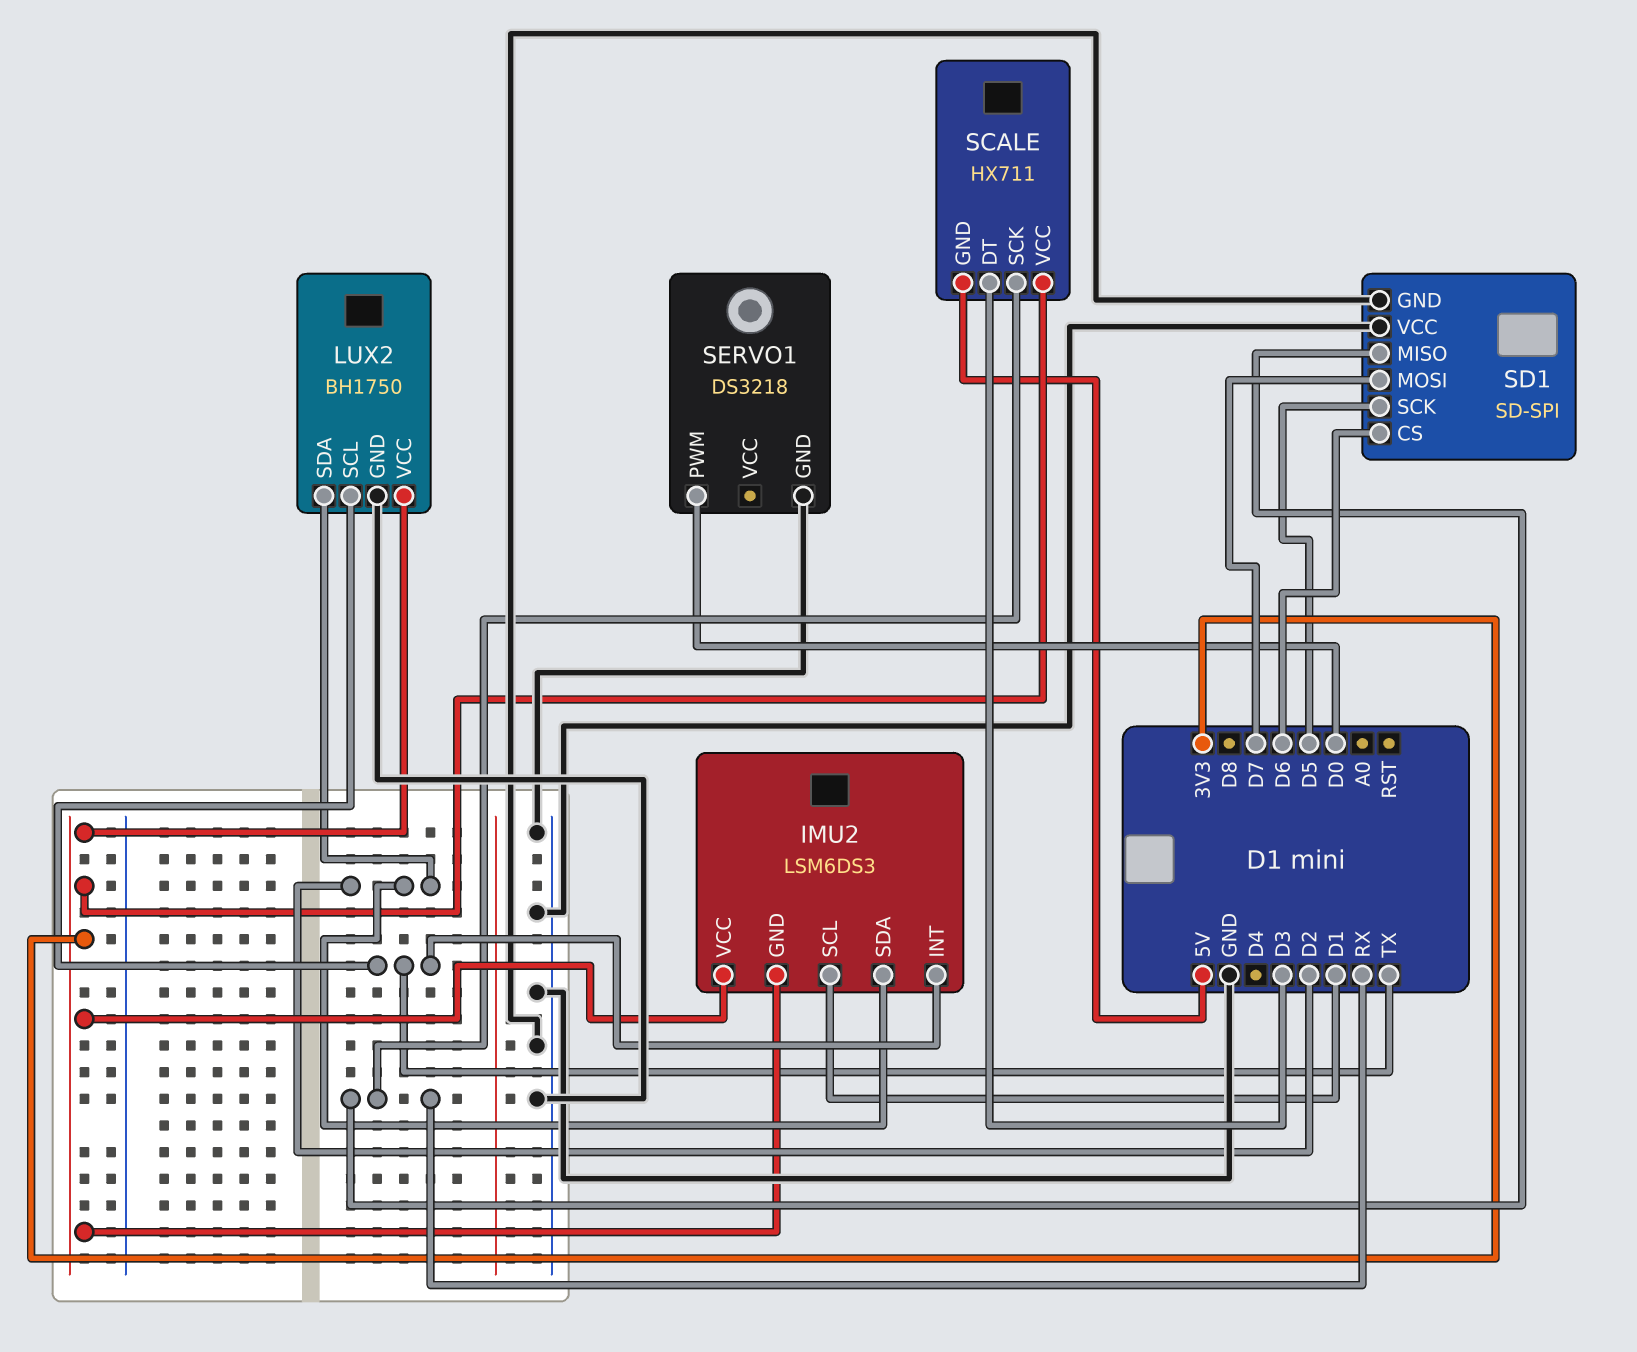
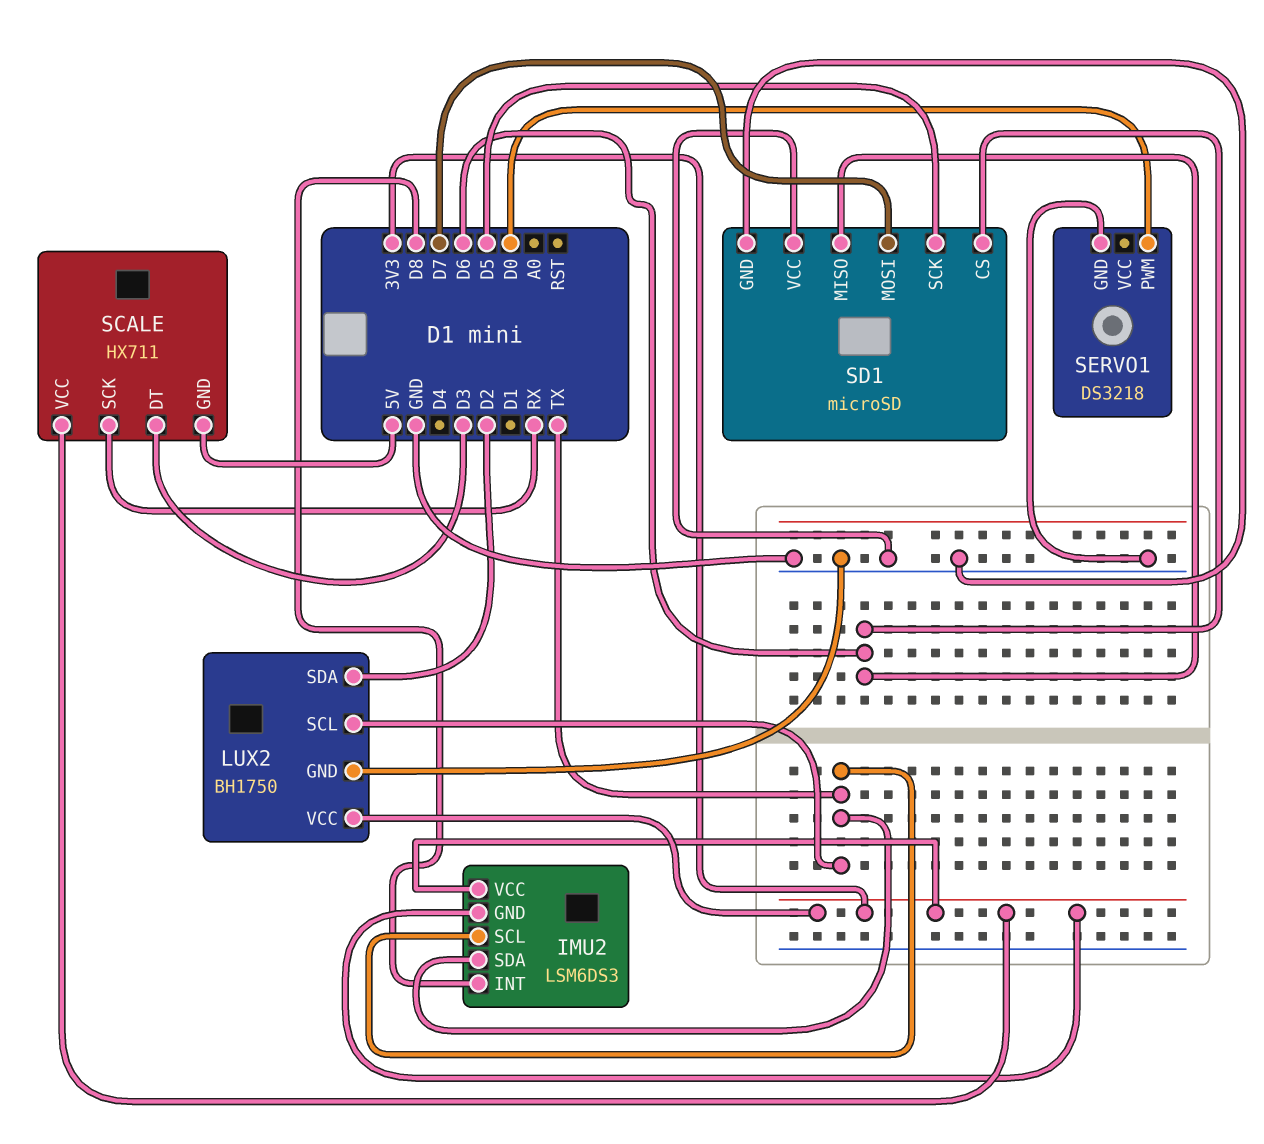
IMU2 pin INT: TX -> D8
IMU2 pin SCL: D1 -> TX
IMU2 pin SDA: D2 -> TX
SD1: SD-SPI -> microSD
SD1 pin MISO: RX -> D6

